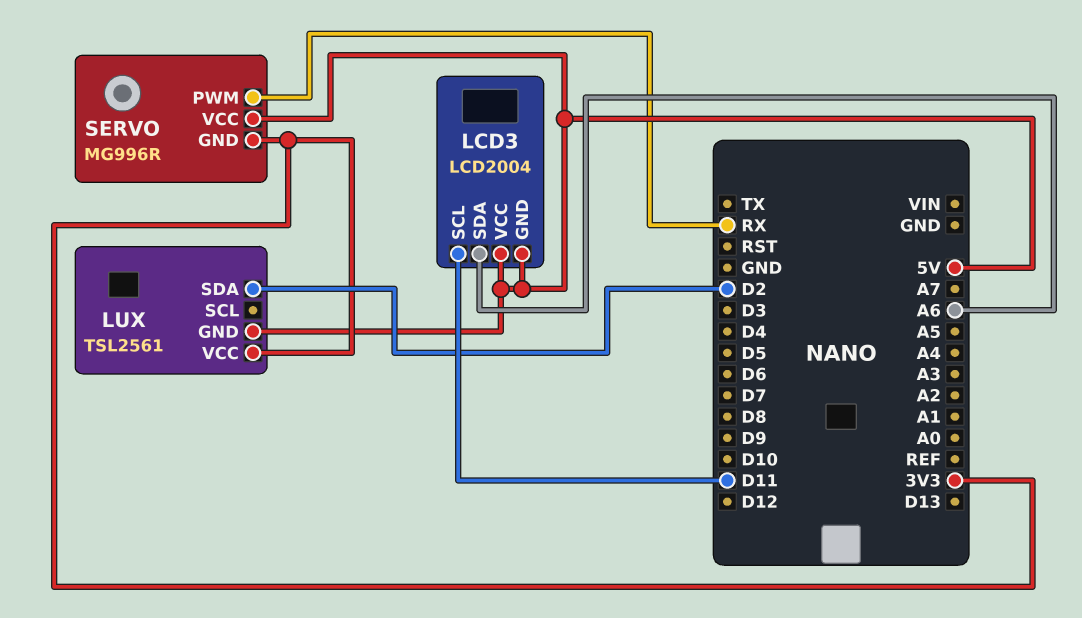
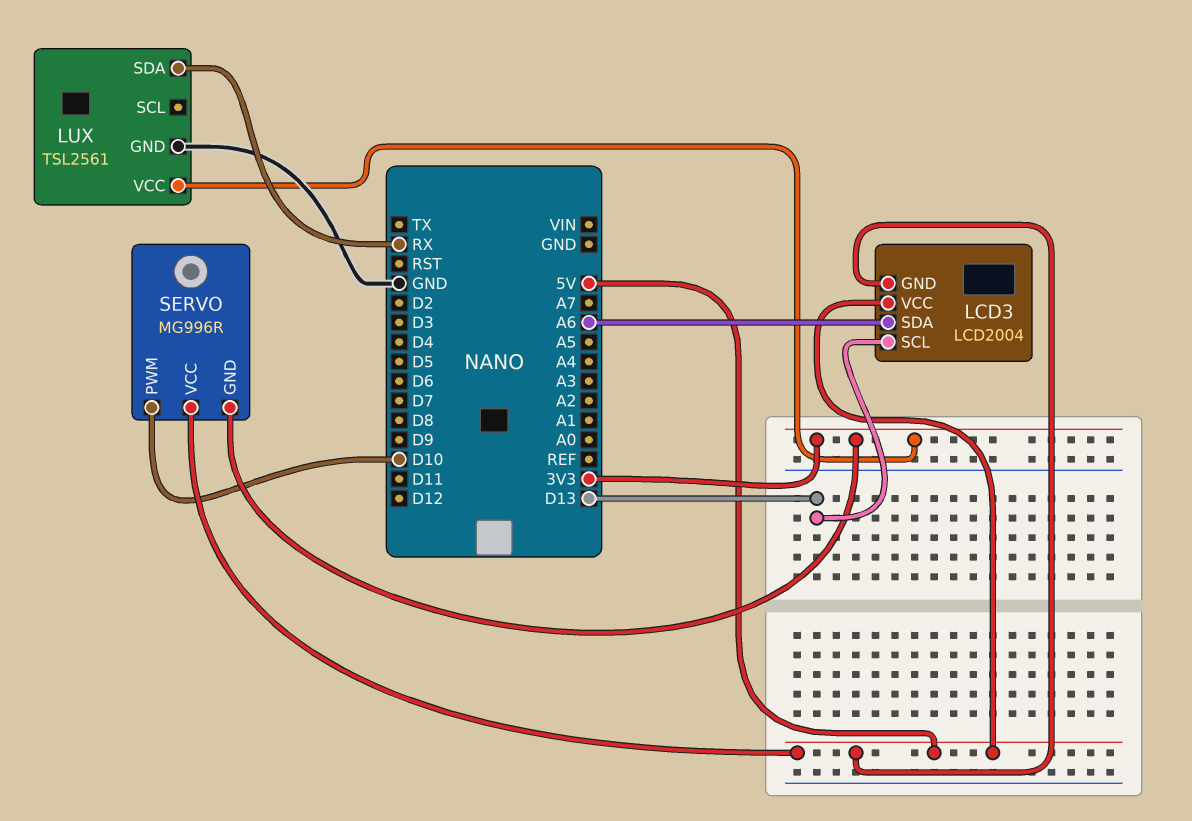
LCD3 pin SCL: D11 -> D13
LUX pin GND: 5V -> GND
LUX pin SDA: D2 -> RX
SERVO pin PWM: RX -> D10

